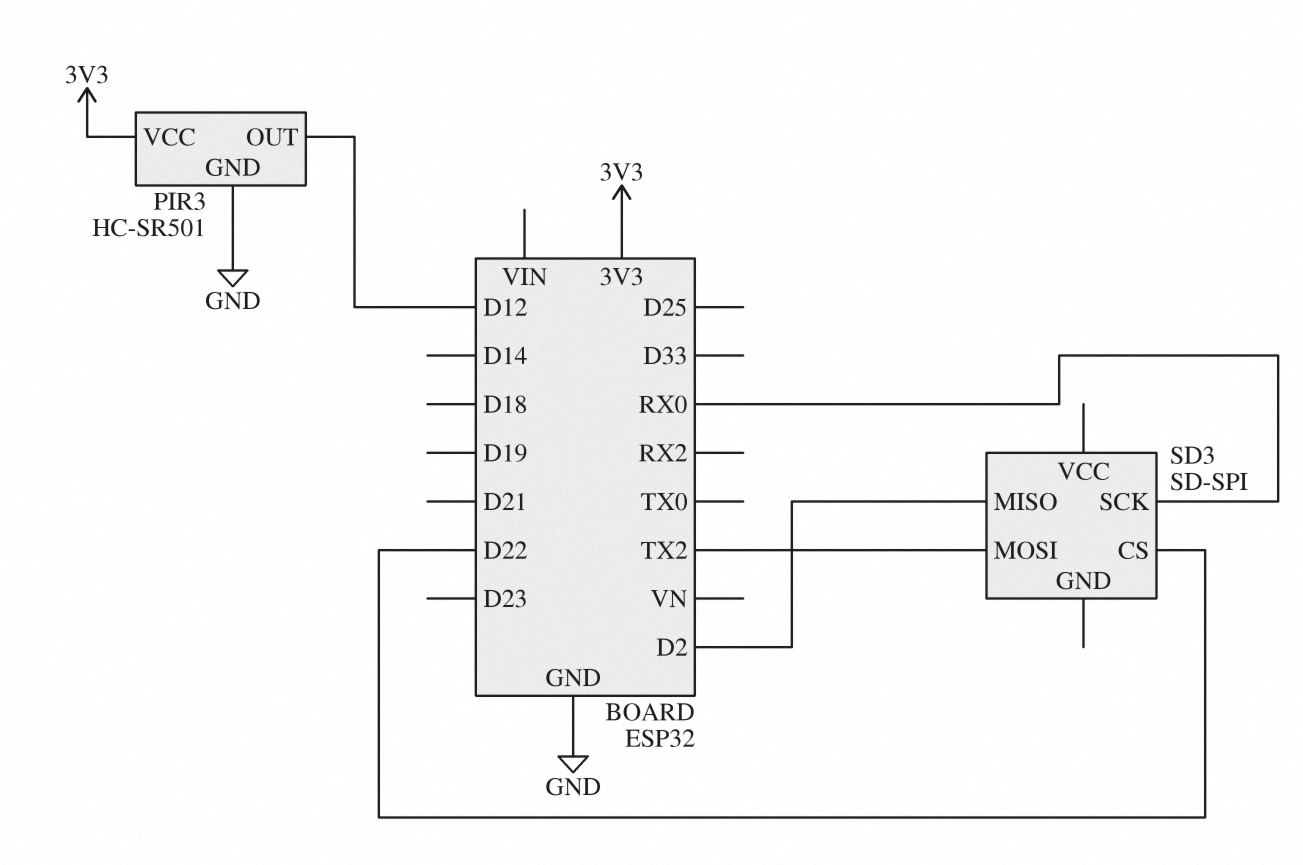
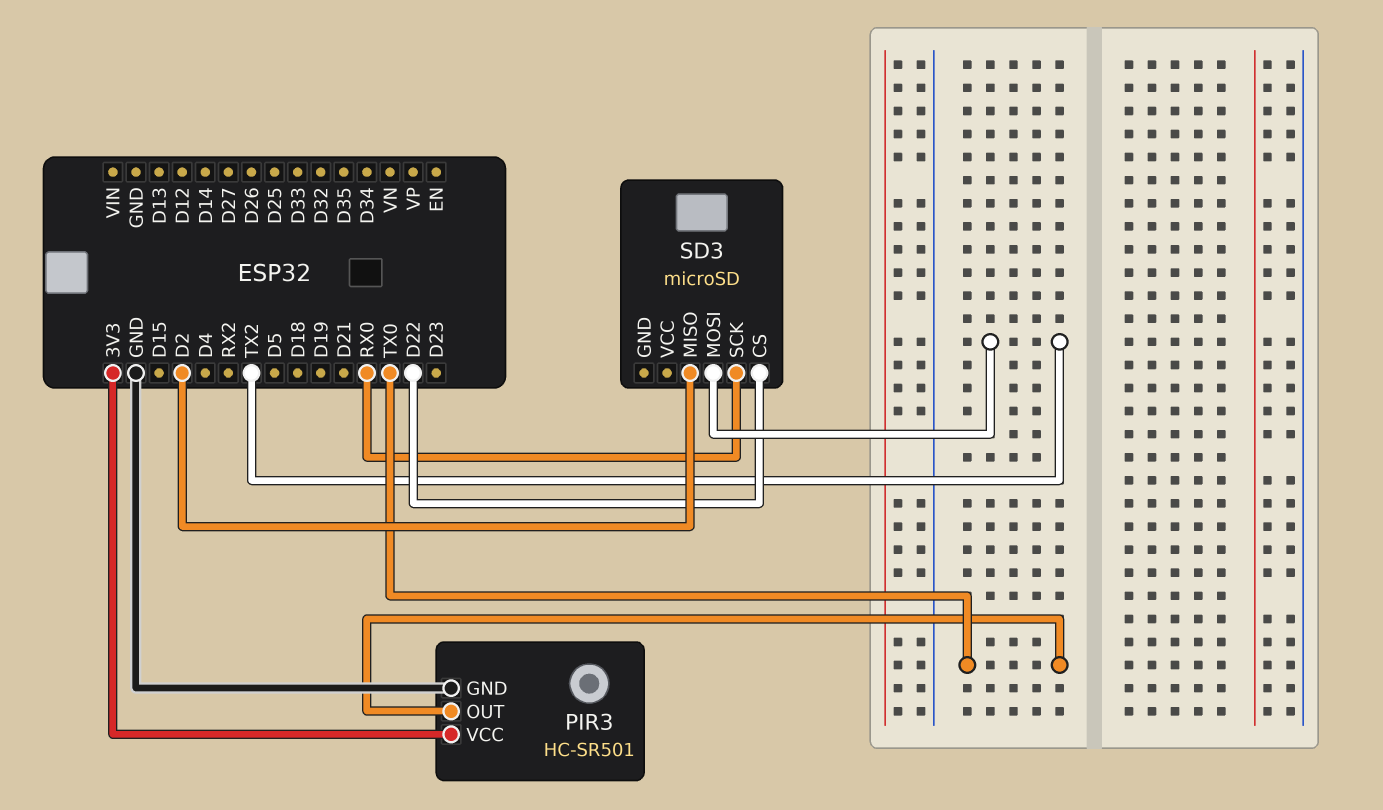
PIR3 pin OUT: D12 -> TX0
SD3: SD-SPI -> microSD

